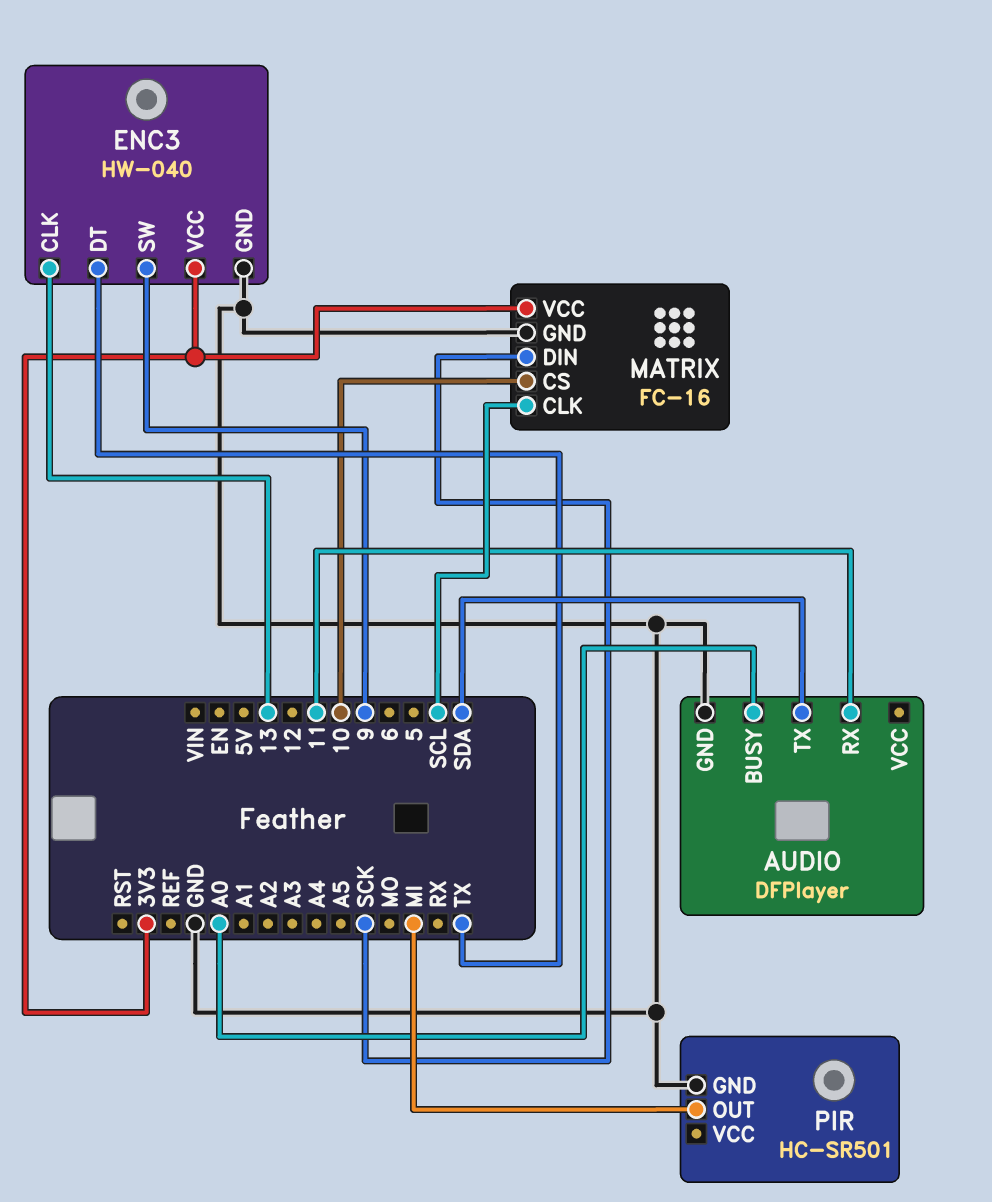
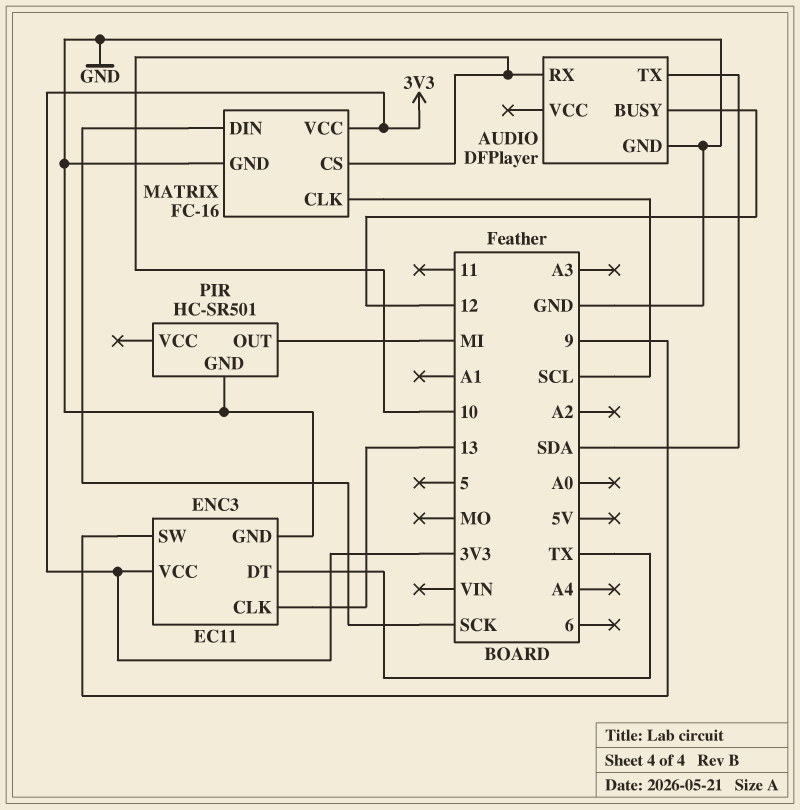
AUDIO pin BUSY: A0 -> 12
AUDIO pin RX: 11 -> 10
ENC3: HW-040 -> EC11

